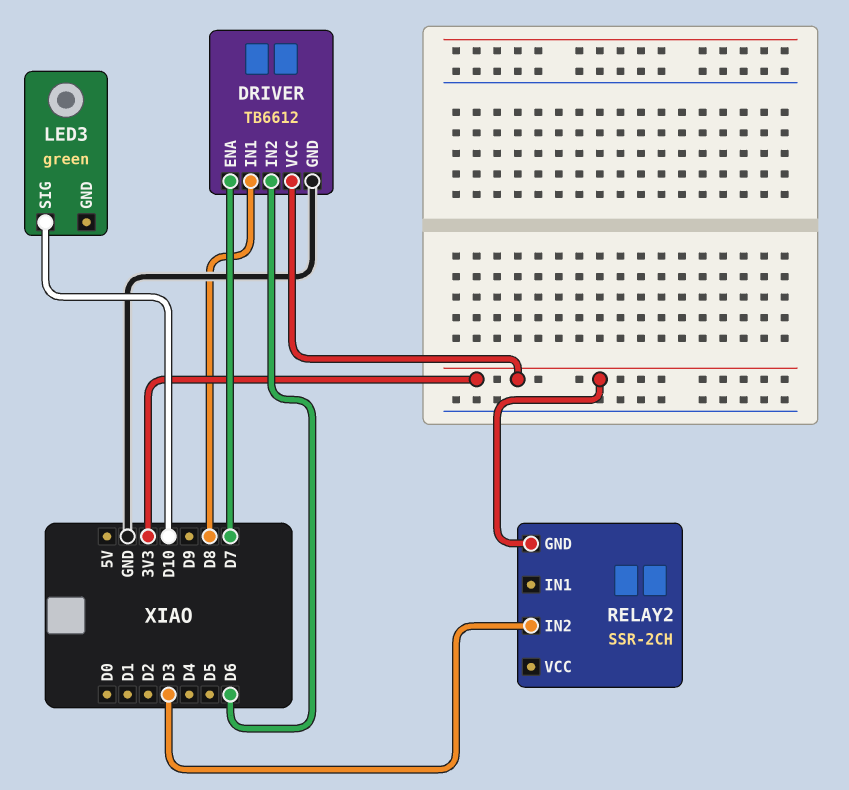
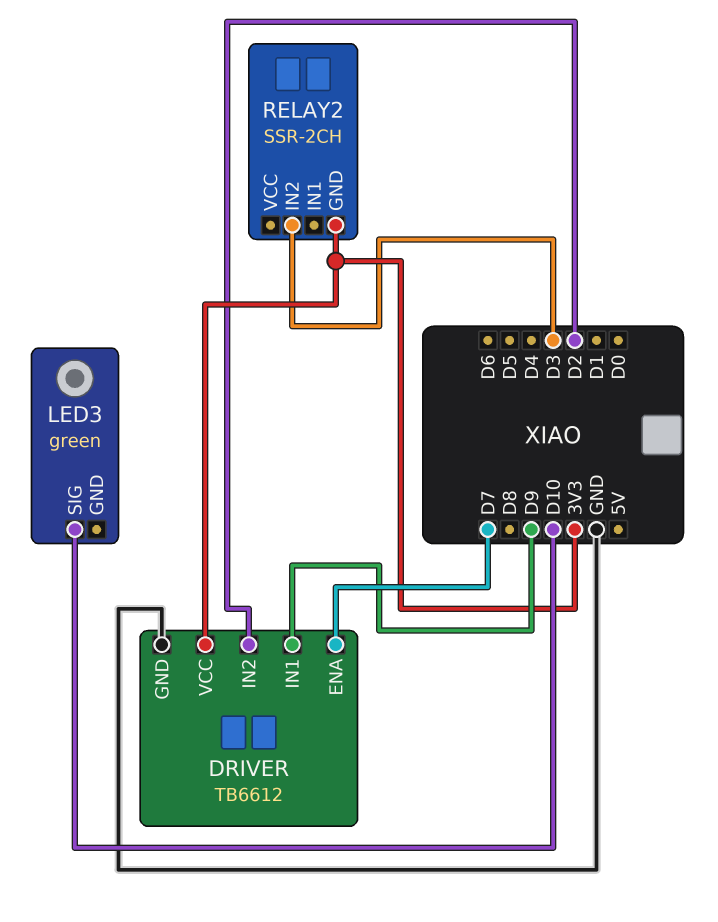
DRIVER pin IN1: D8 -> D9
DRIVER pin IN2: D6 -> D2

